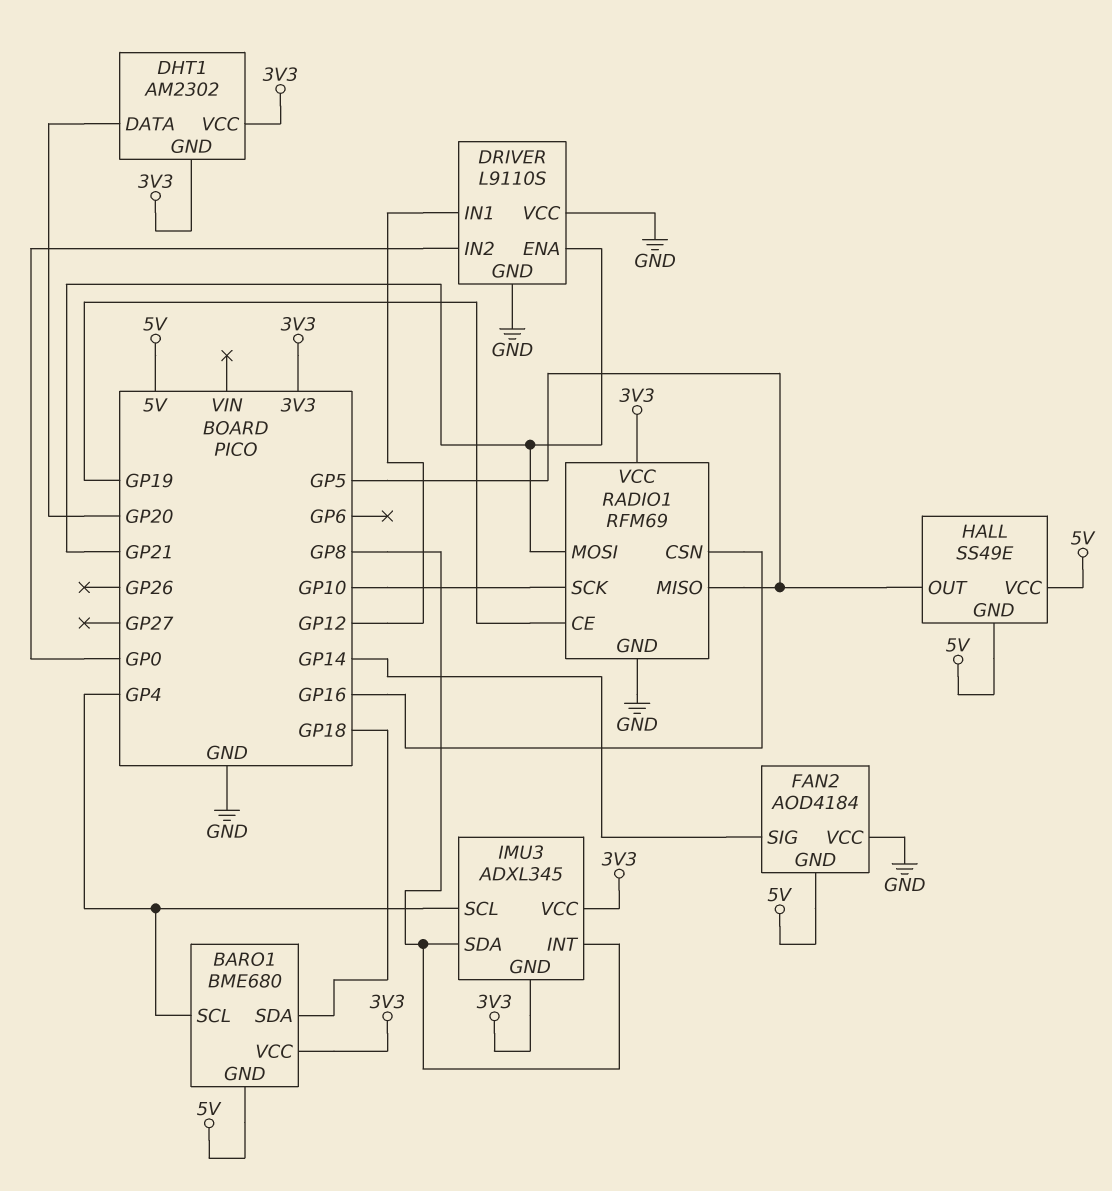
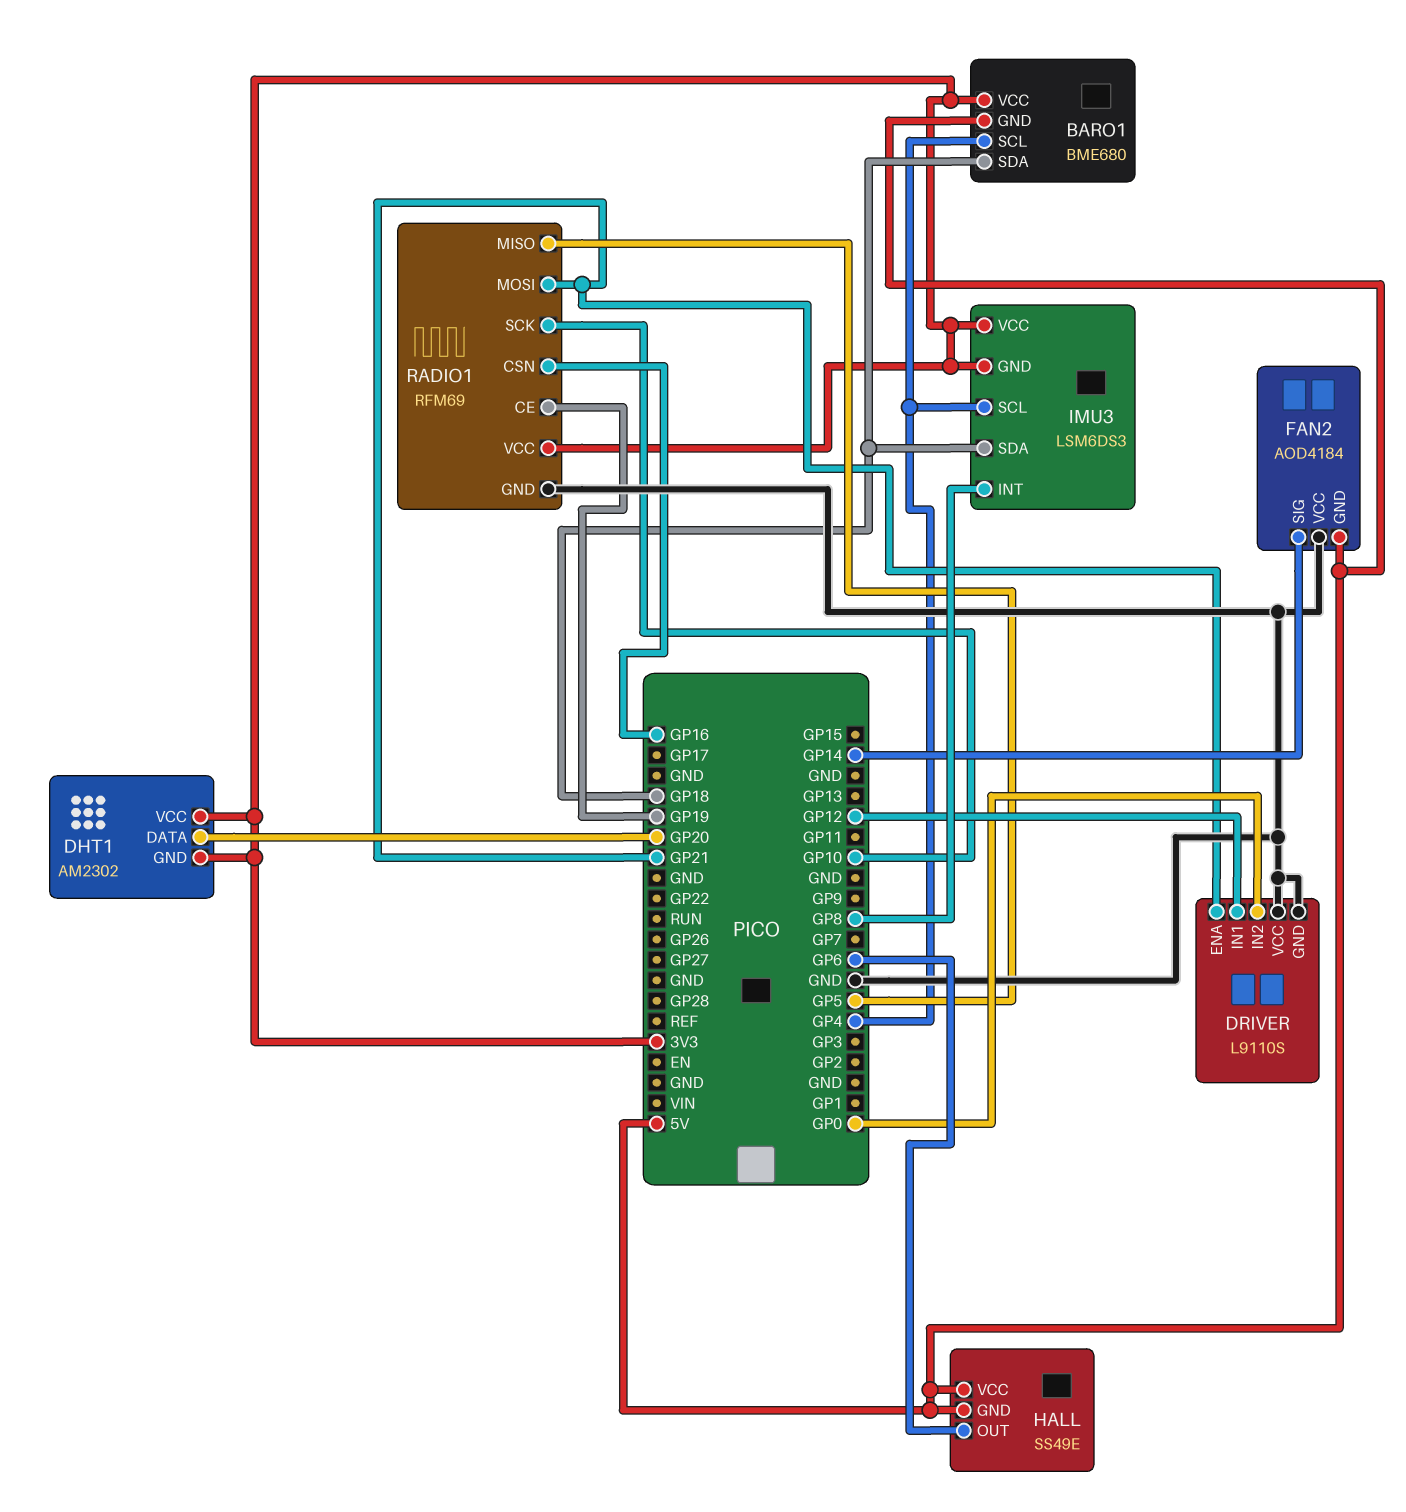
HALL pin OUT: GP5 -> GP6
IMU3: ADXL345 -> LSM6DS3
IMU3 pin SDA: GP8 -> GP18

